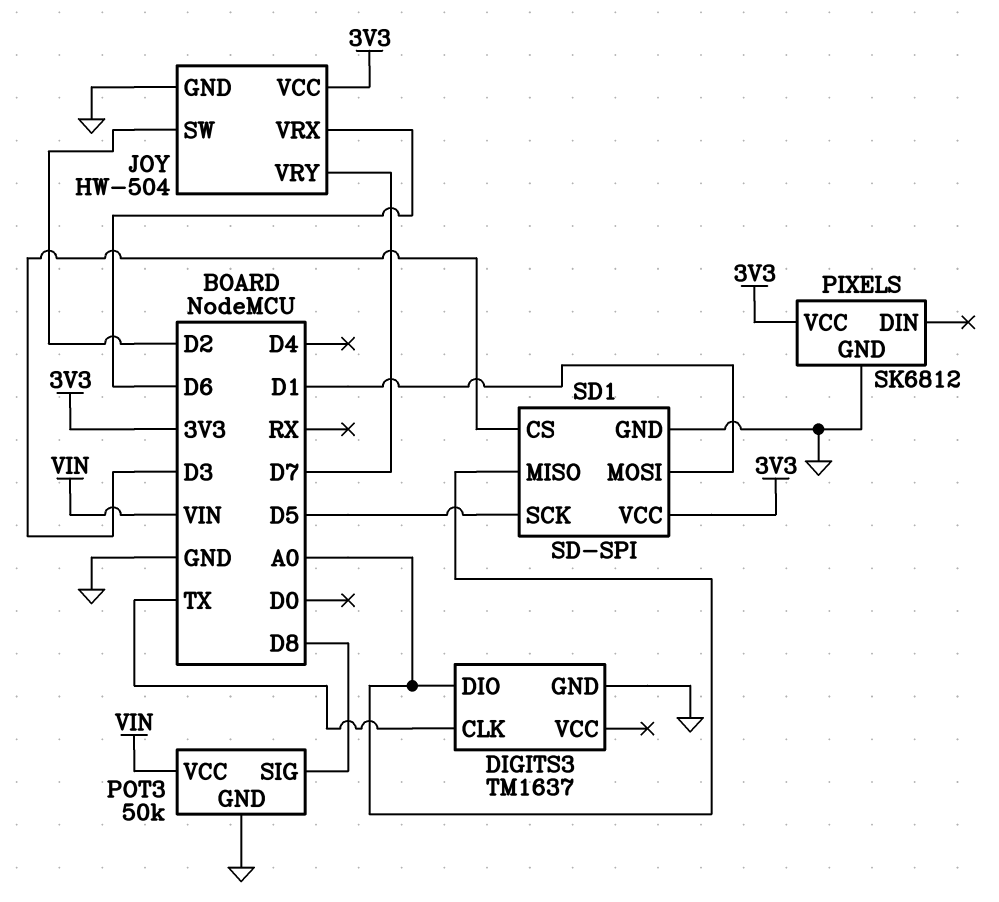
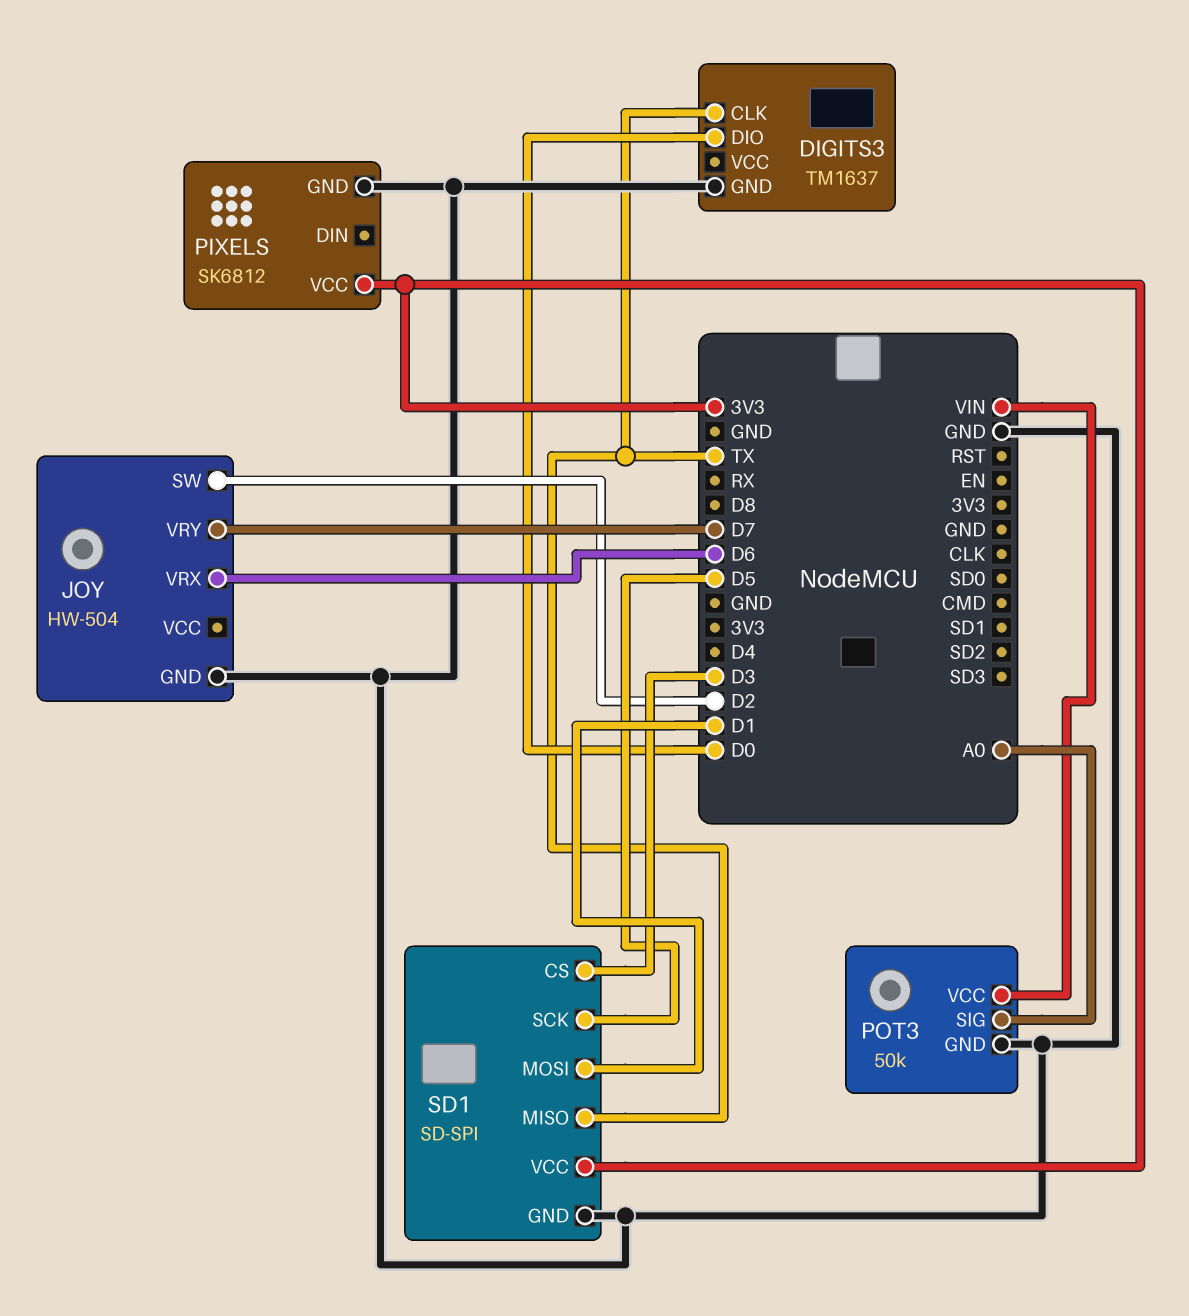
DIGITS3 pin DIO: A0 -> D0
JOY pin VCC: 3V3 -> none
POT3 pin SIG: D8 -> A0
SD1 pin MISO: A0 -> TX

